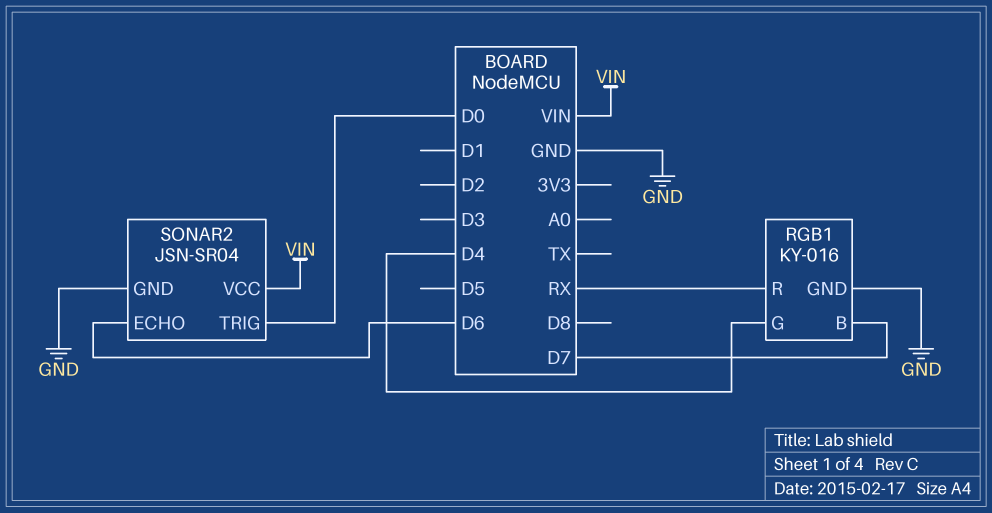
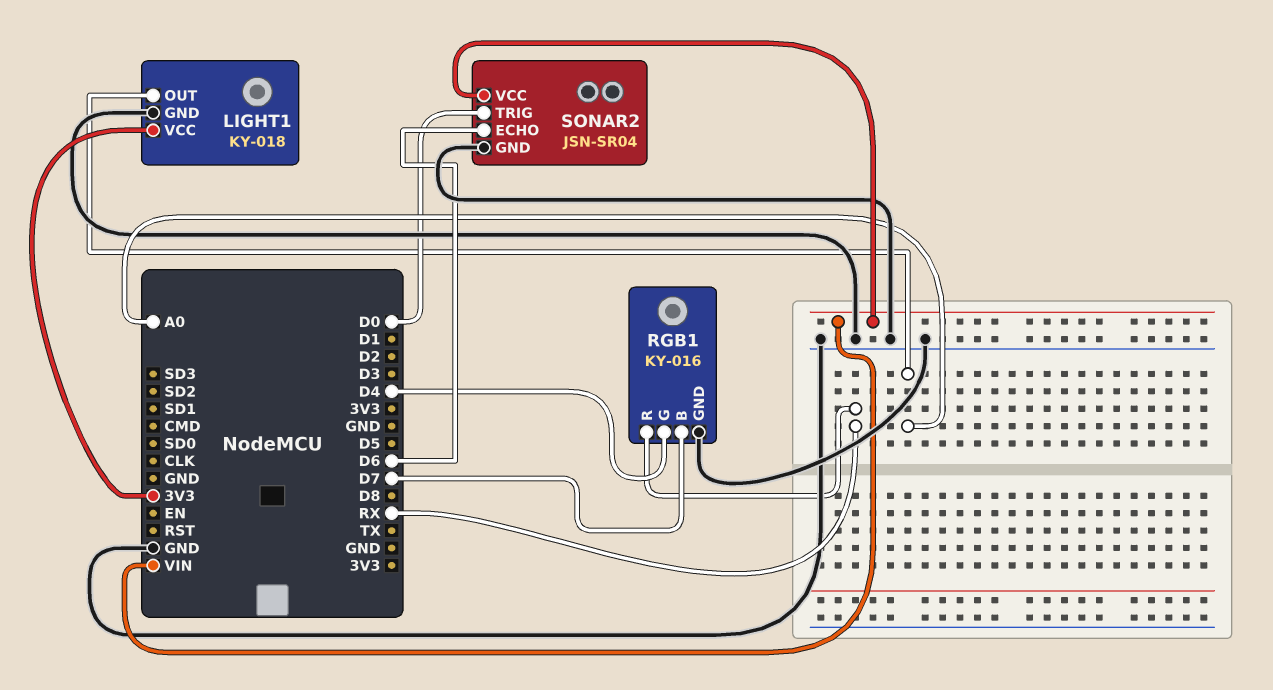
LIGHT1: none -> KY-018
LIGHT1 pin GND: none -> GND
LIGHT1 pin OUT: none -> A0
LIGHT1 pin VCC: none -> 3V3

